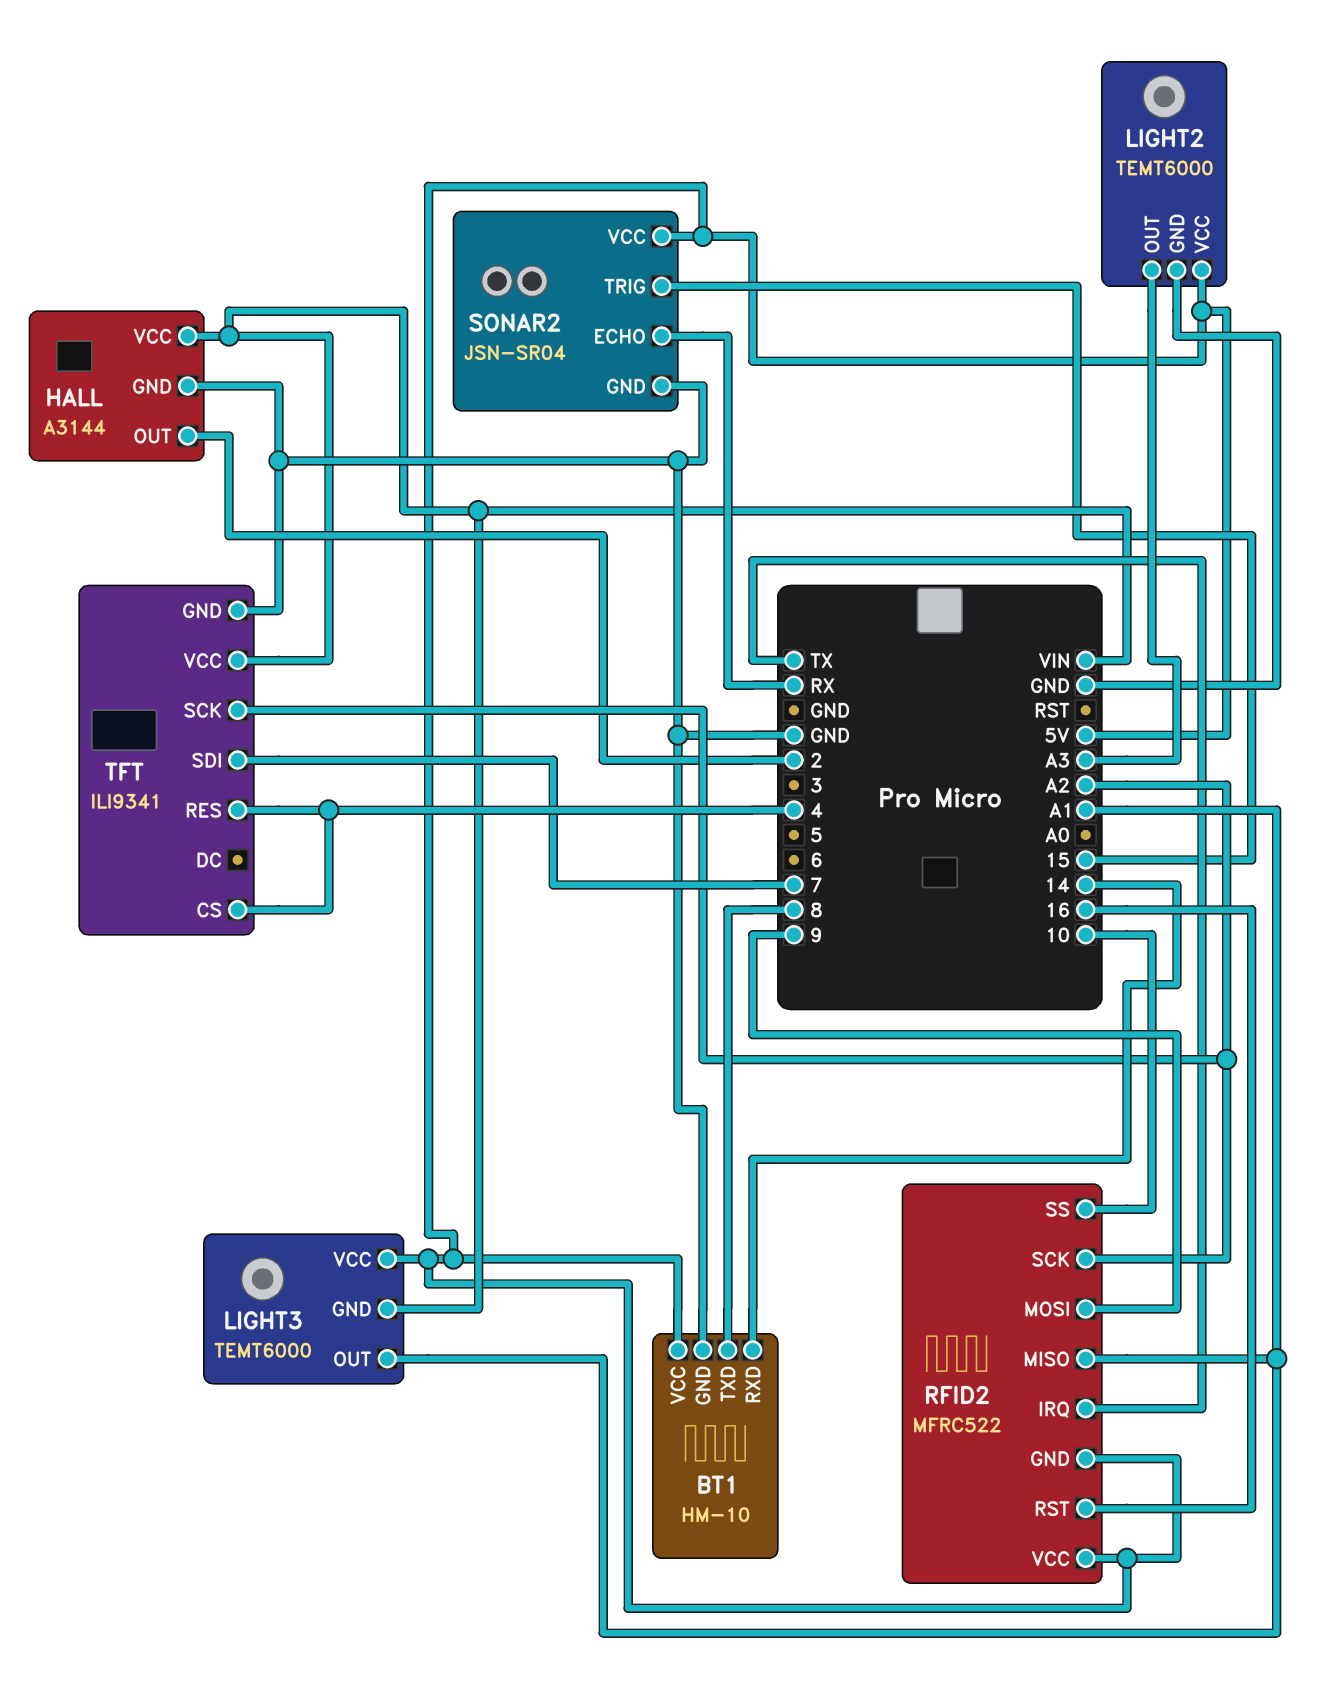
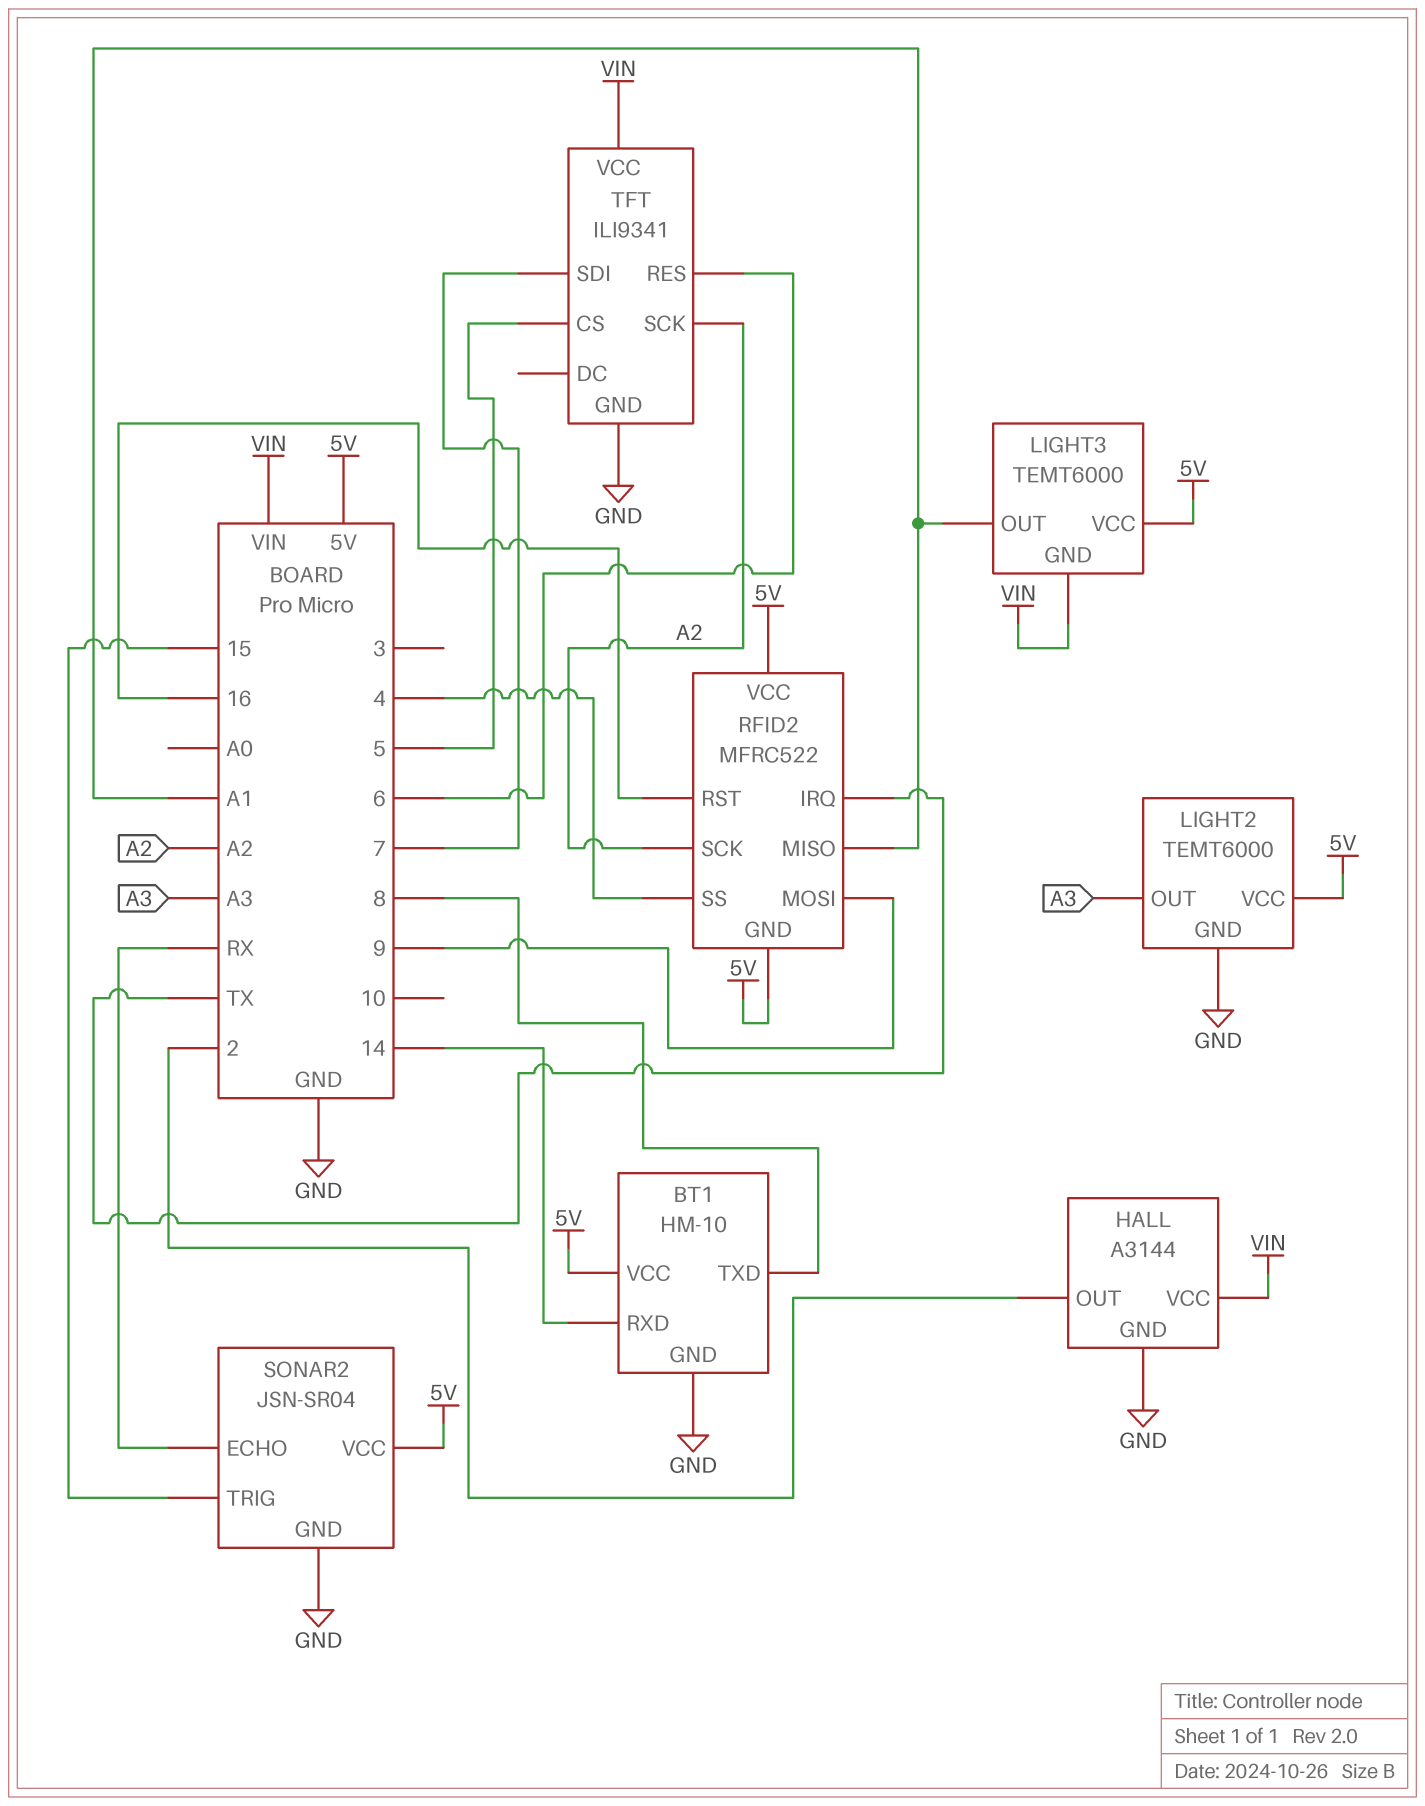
RFID2 pin SS: 10 -> 4
TFT pin CS: 4 -> 5
TFT pin RES: 4 -> 6

